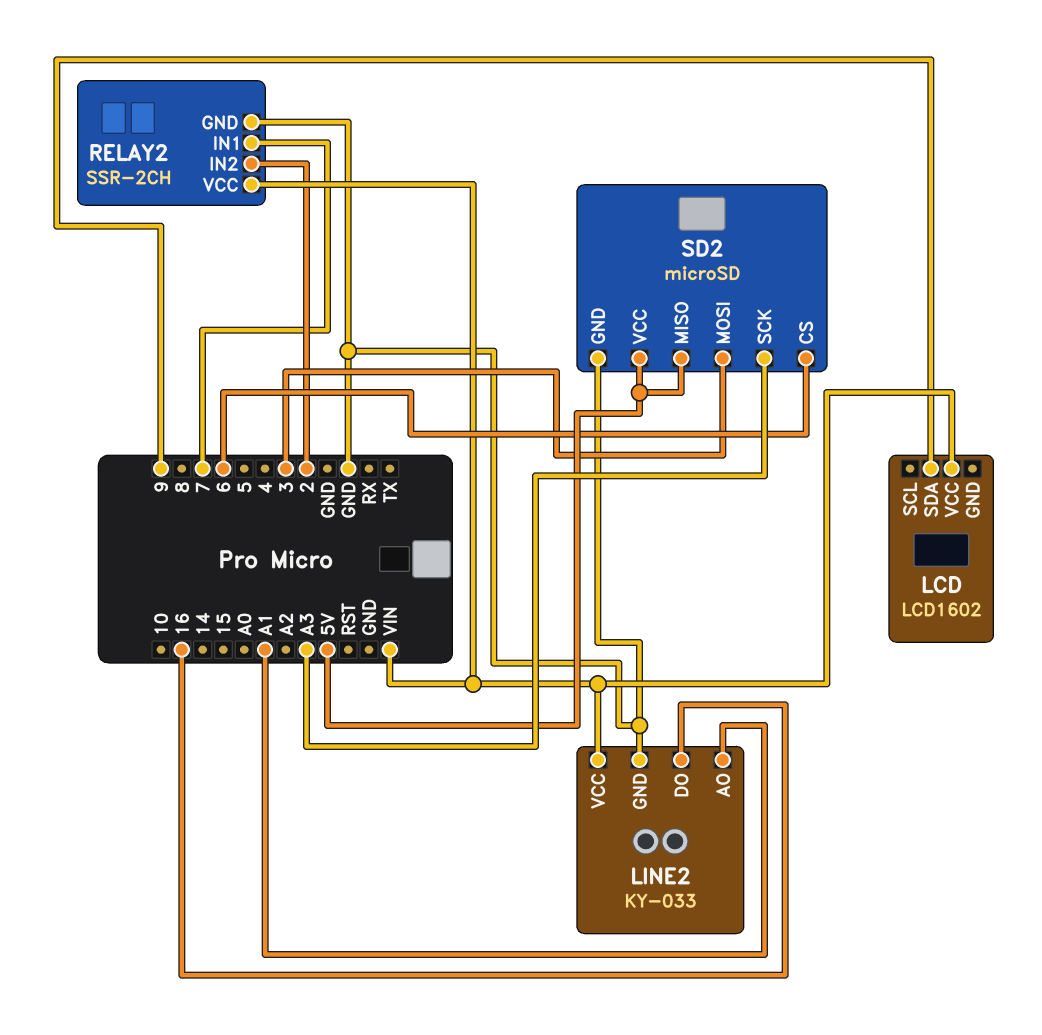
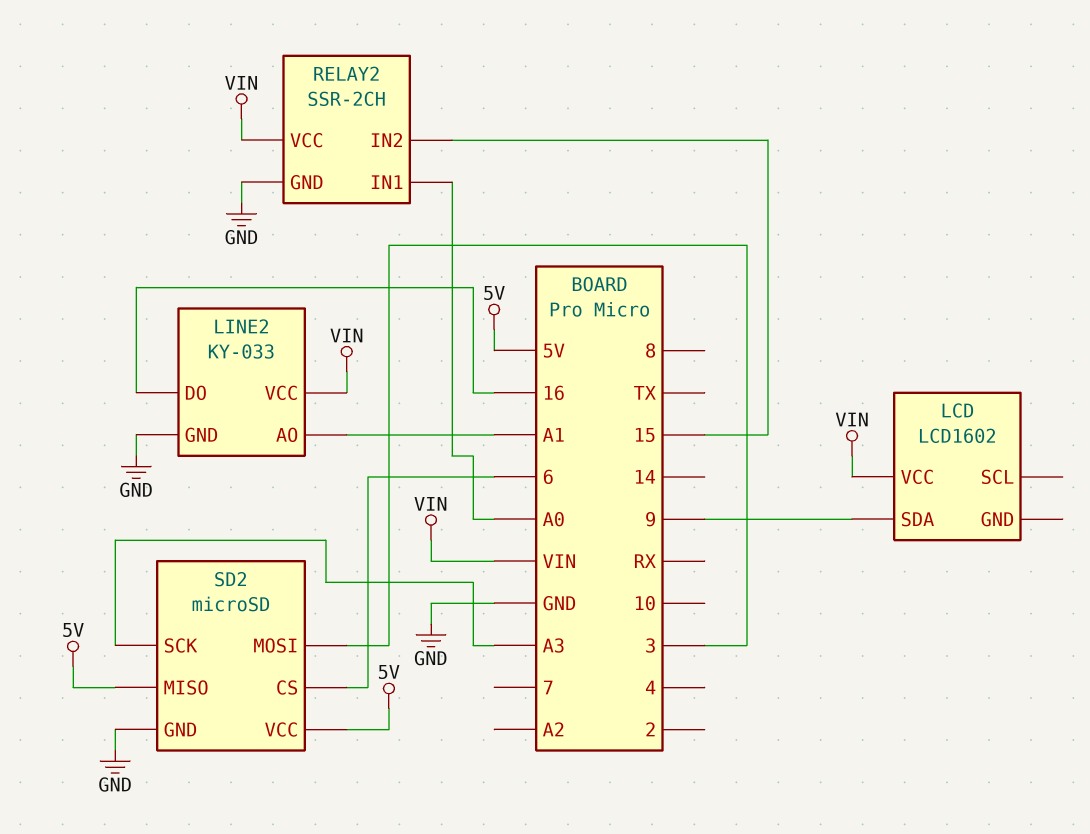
RELAY2 pin IN1: 7 -> A0
RELAY2 pin IN2: 2 -> 15

